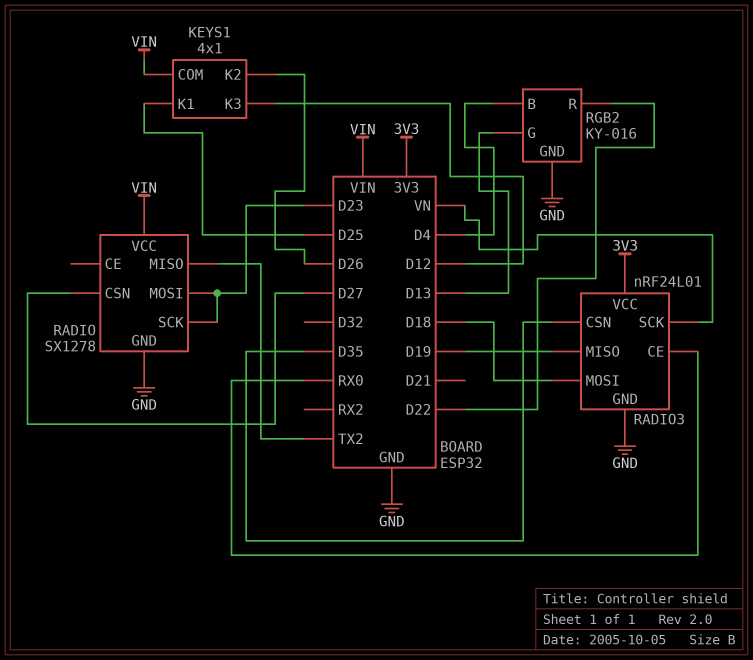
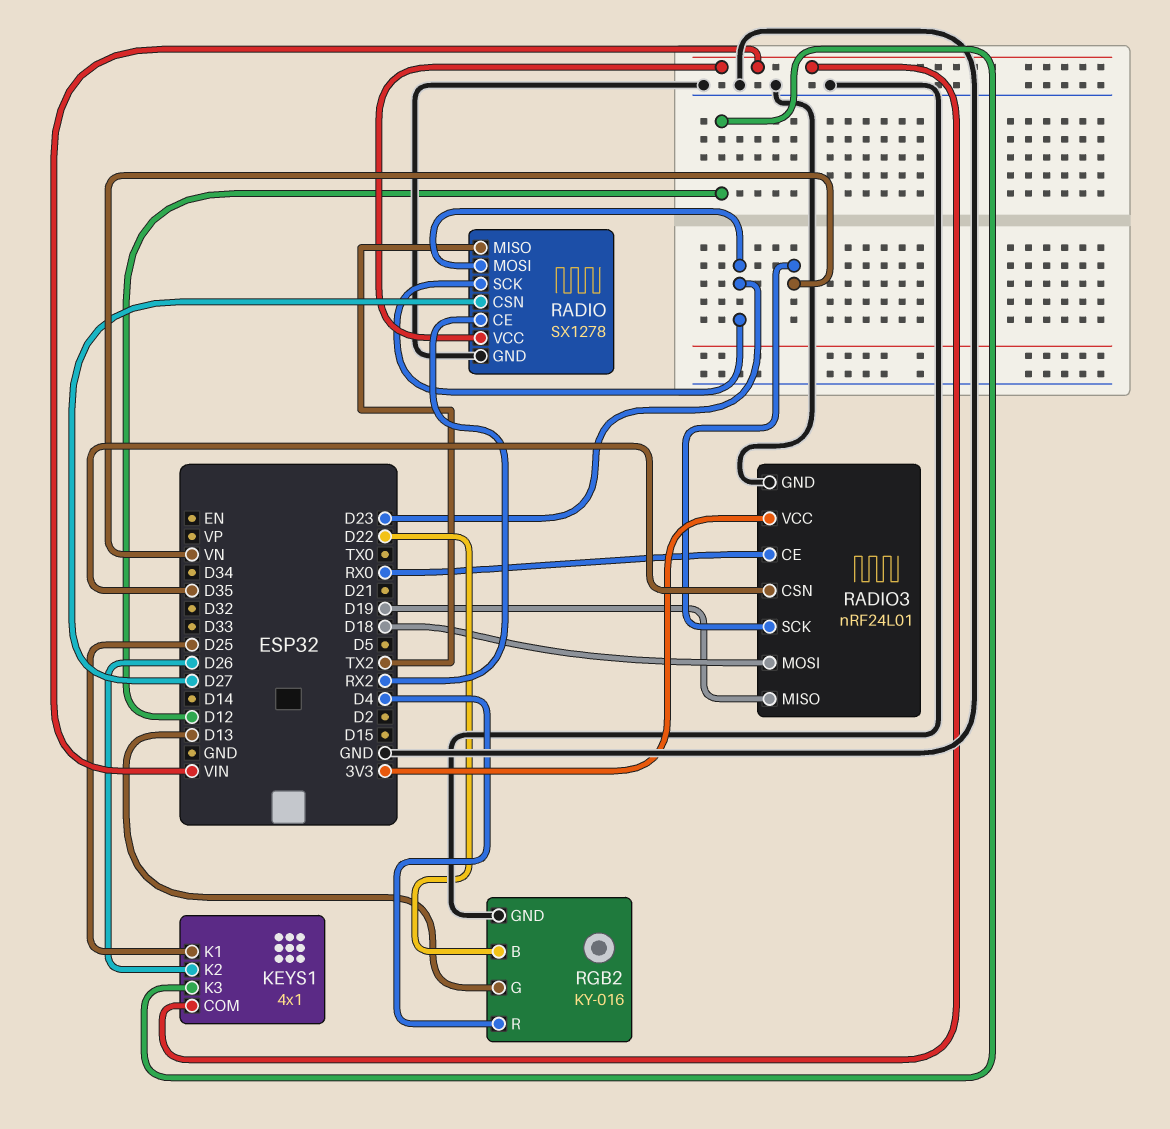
RADIO pin CE: none -> RX2
RGB2 pin B: D4 -> D22
RGB2 pin R: D22 -> D4

